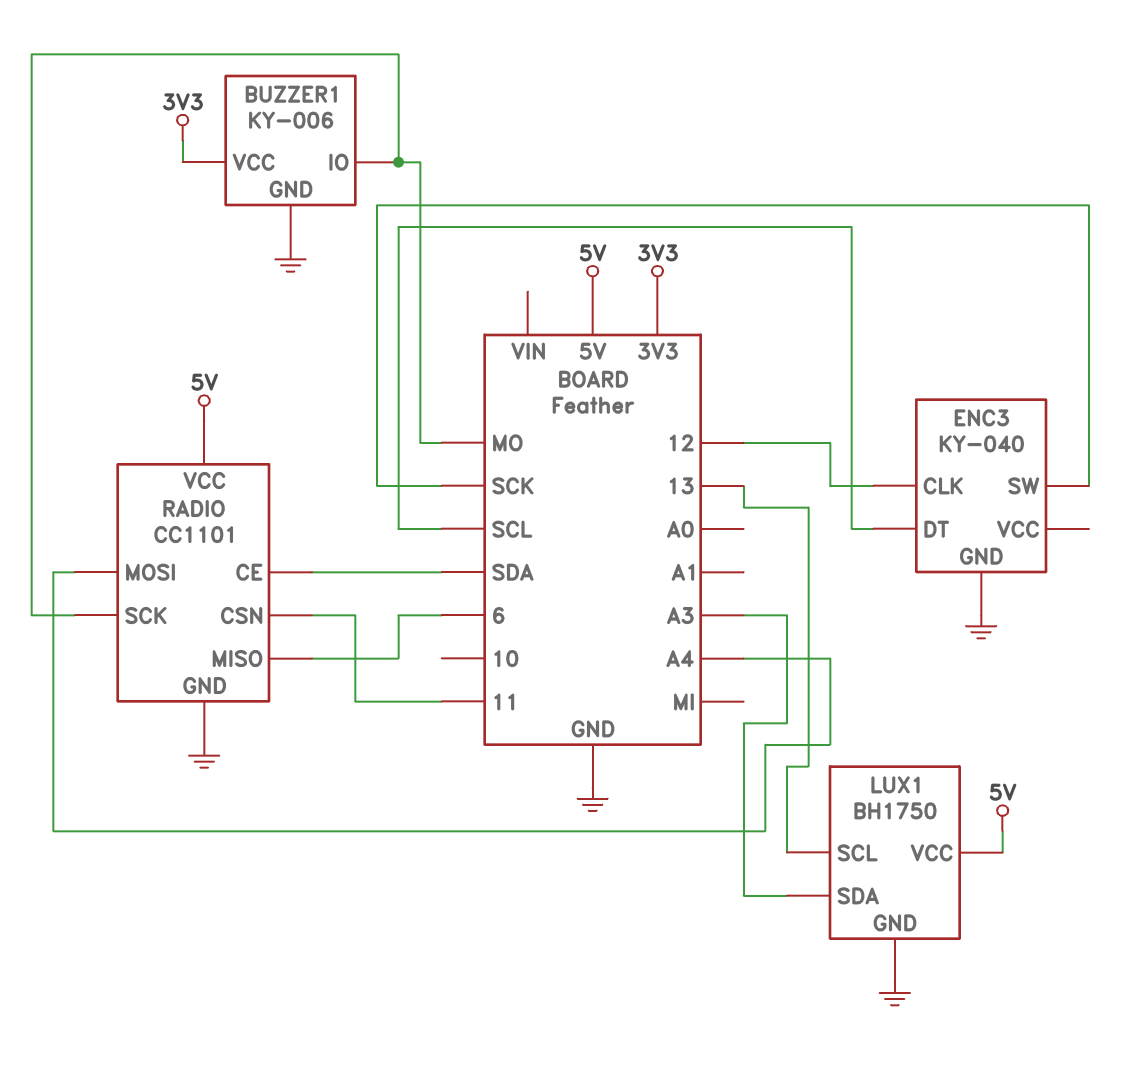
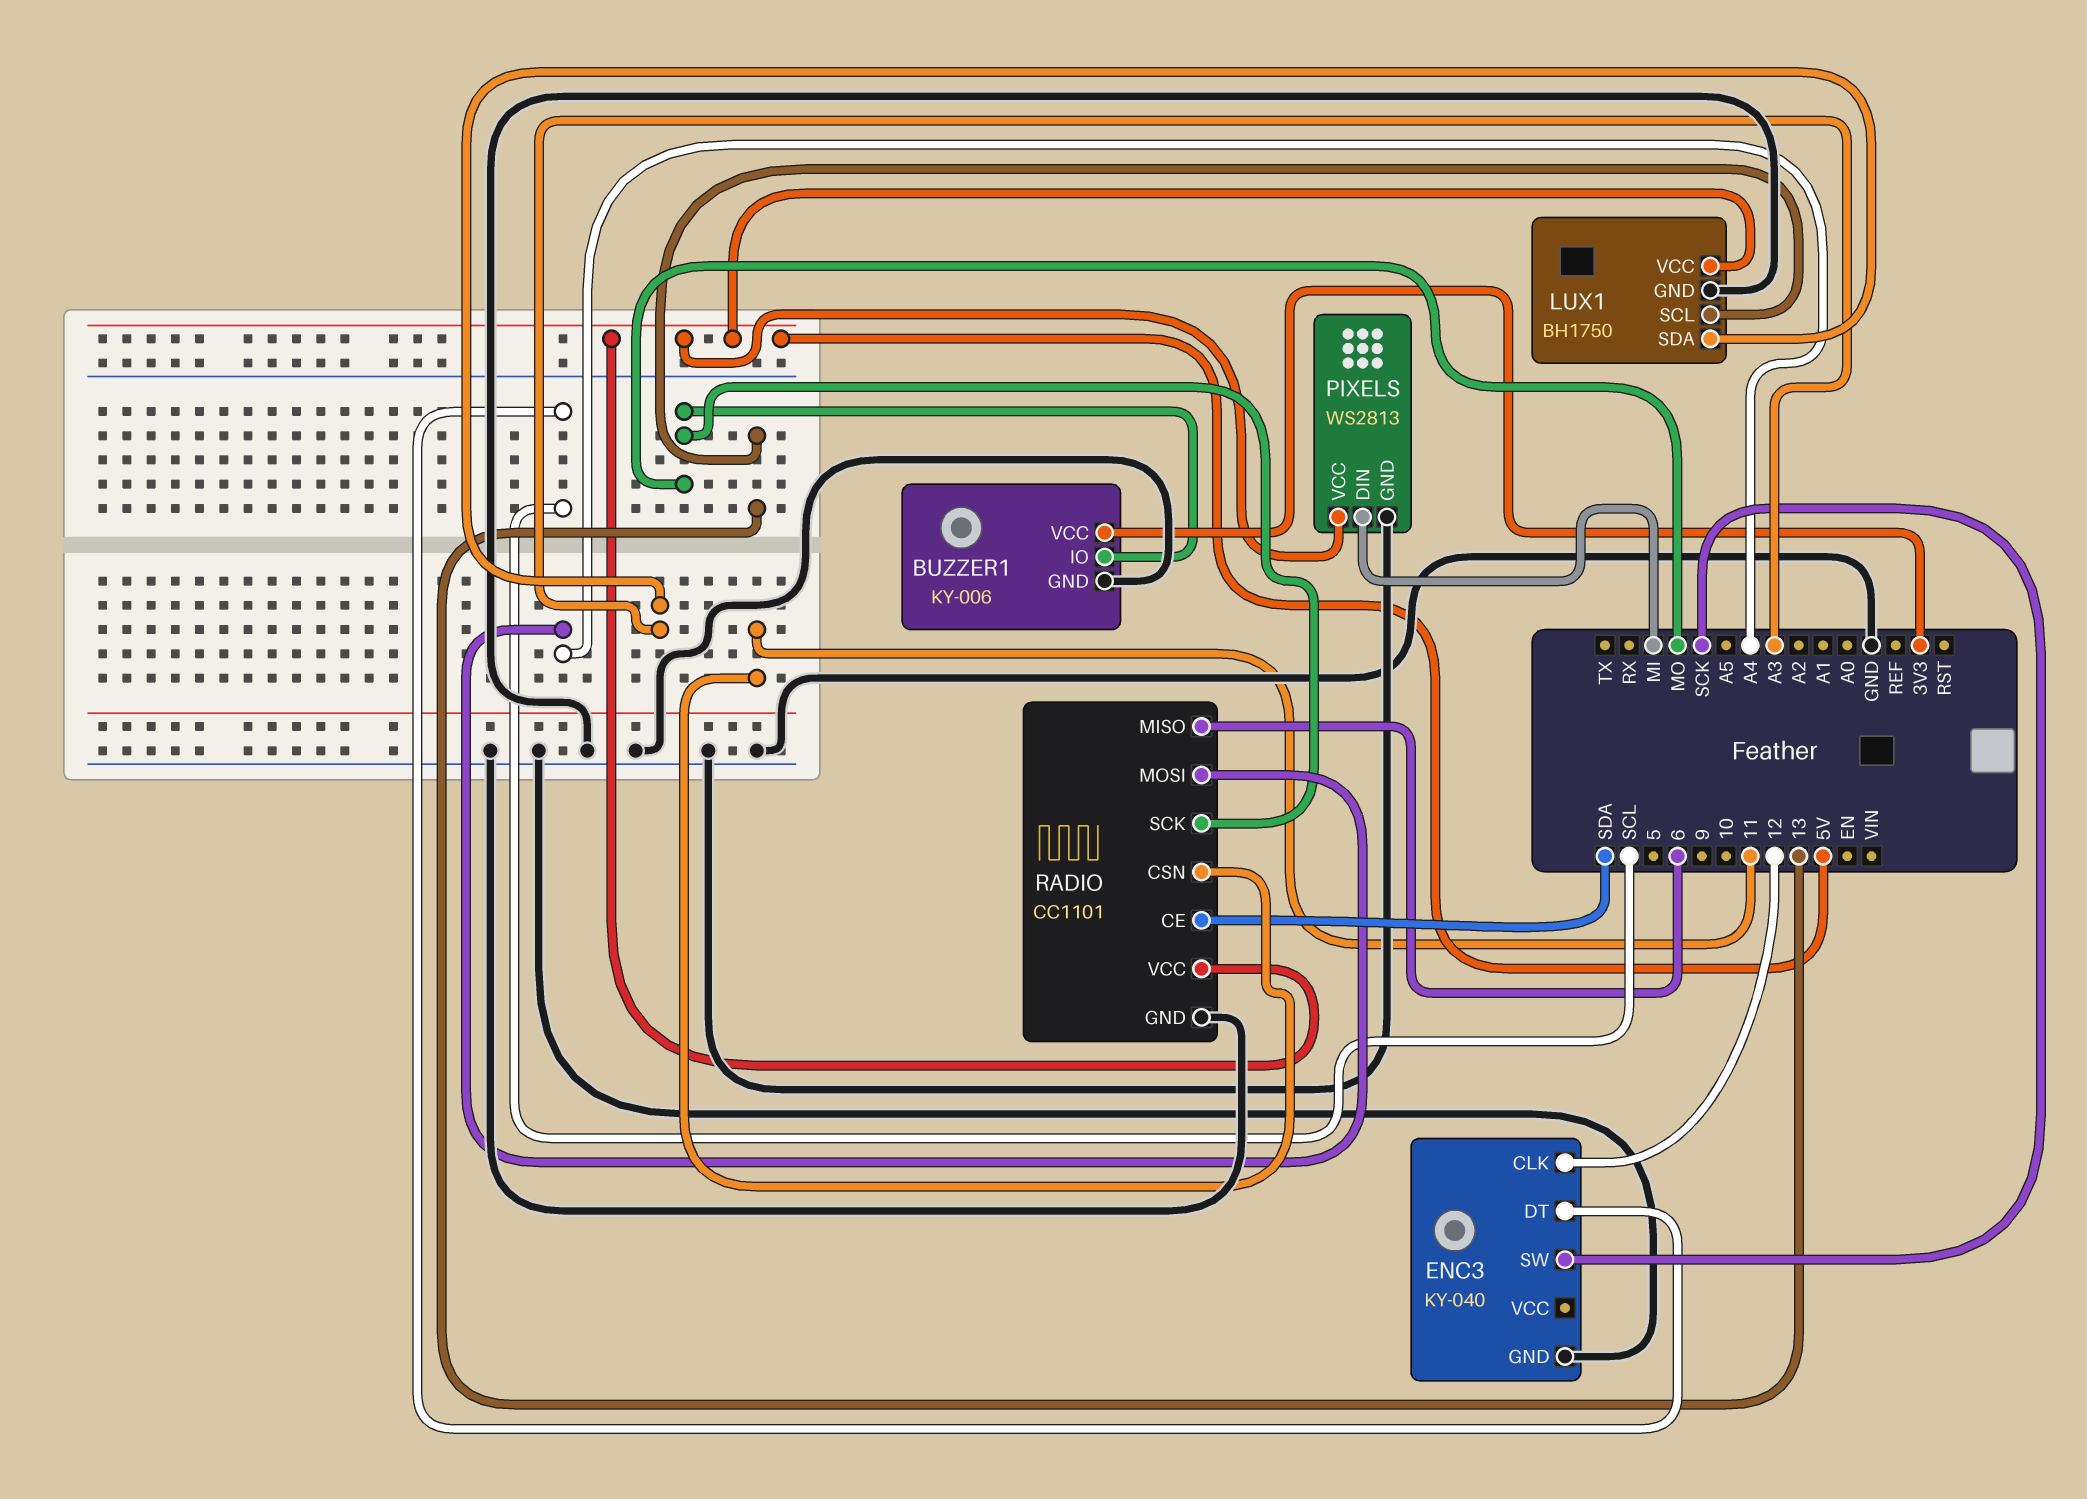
PIXELS: none -> WS2813
PIXELS pin DIN: none -> MI
PIXELS pin GND: none -> GND
PIXELS pin VCC: none -> 5V

